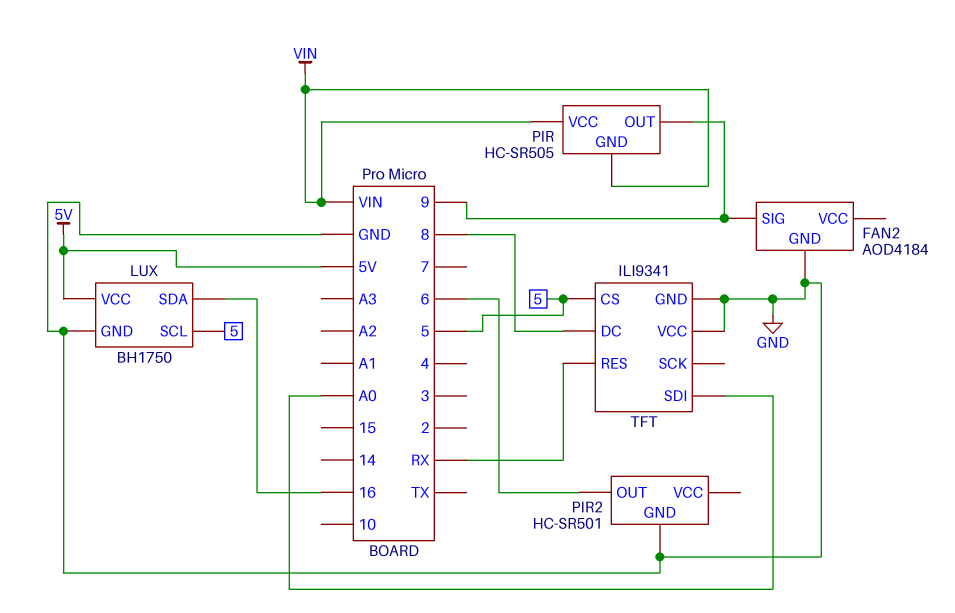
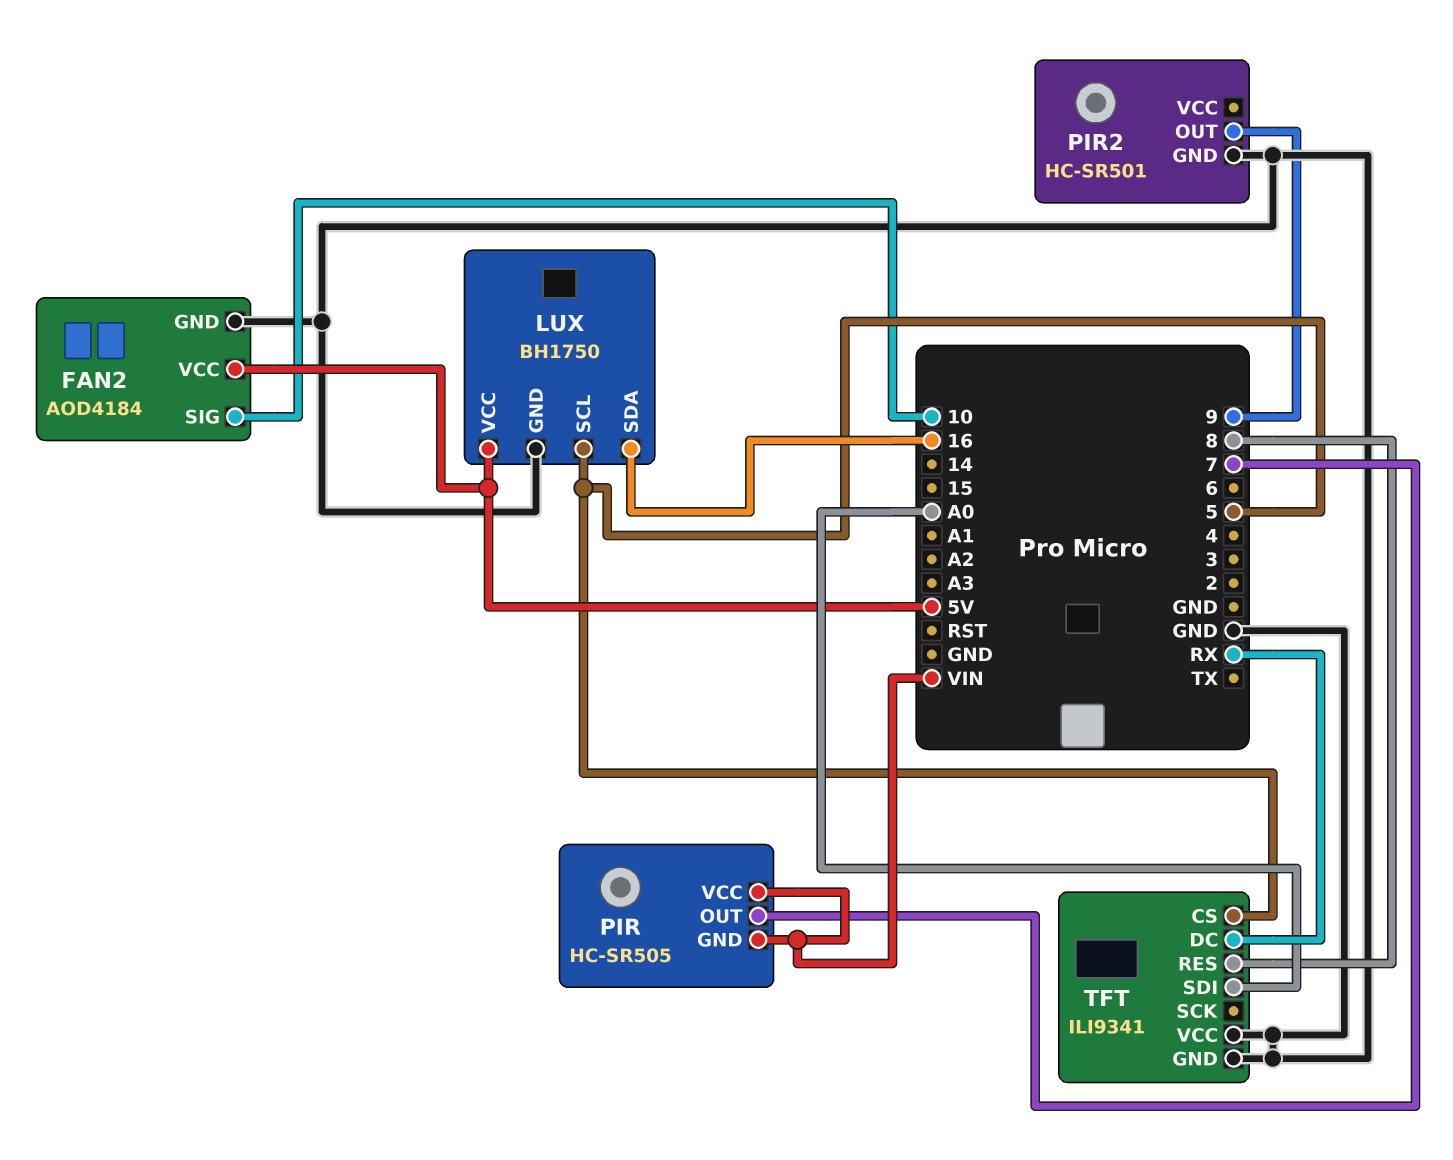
FAN2 pin SIG: 9 -> 10
FAN2 pin VCC: none -> 5V
PIR pin OUT: 9 -> 7
PIR2 pin OUT: 6 -> 9
TFT pin DC: 8 -> RX
TFT pin RES: RX -> 8

